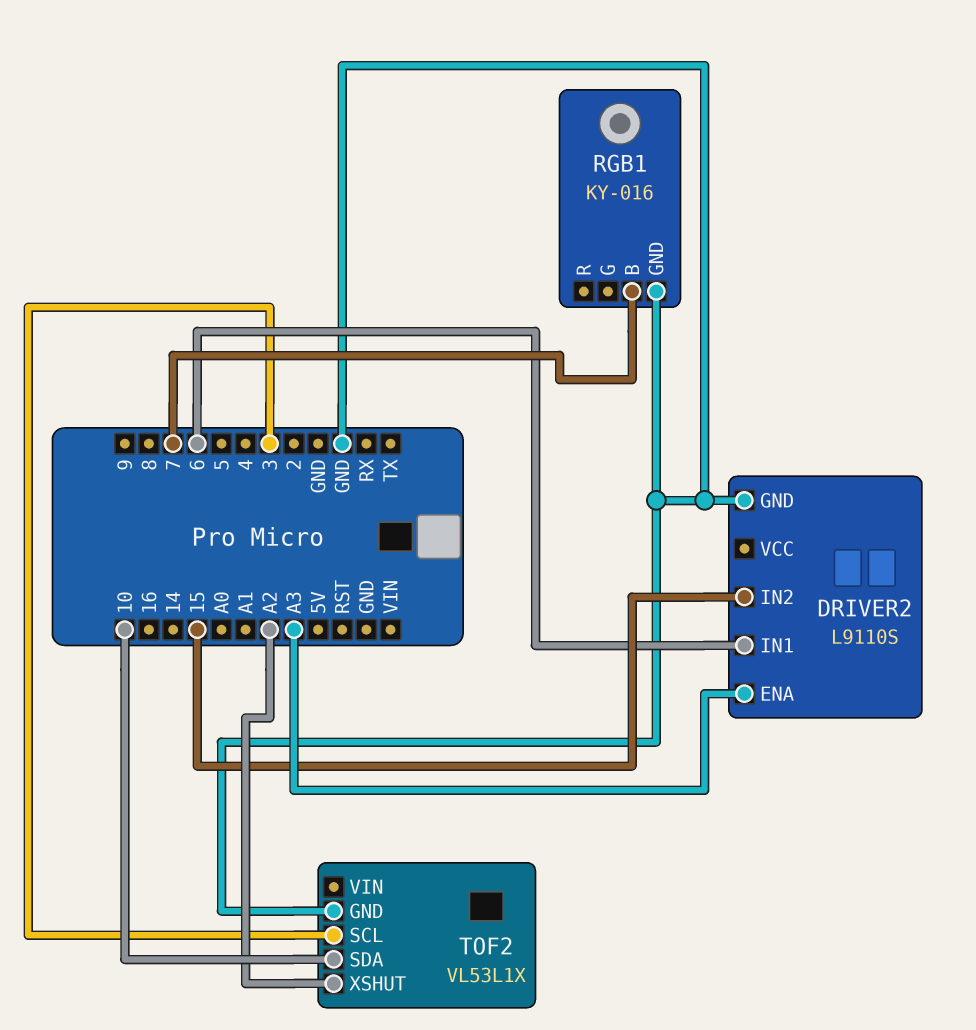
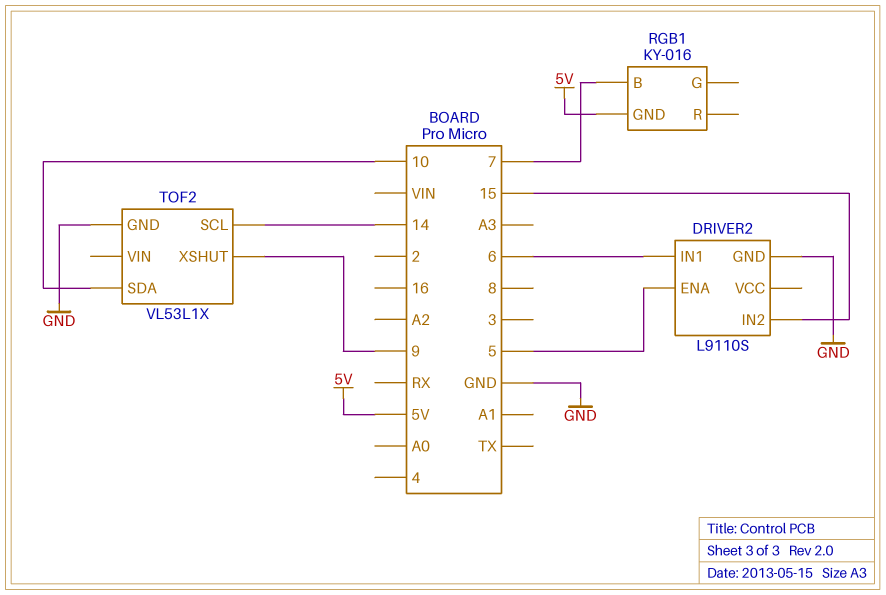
DRIVER2 pin ENA: A3 -> 5
RGB1 pin GND: GND -> 5V
TOF2 pin SCL: 3 -> 14
TOF2 pin XSHUT: A2 -> 9

